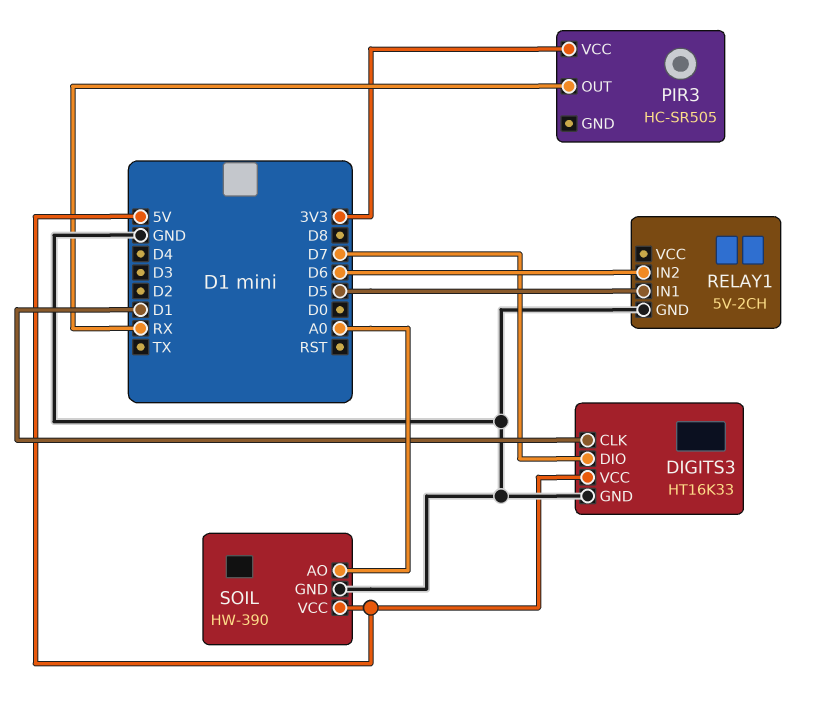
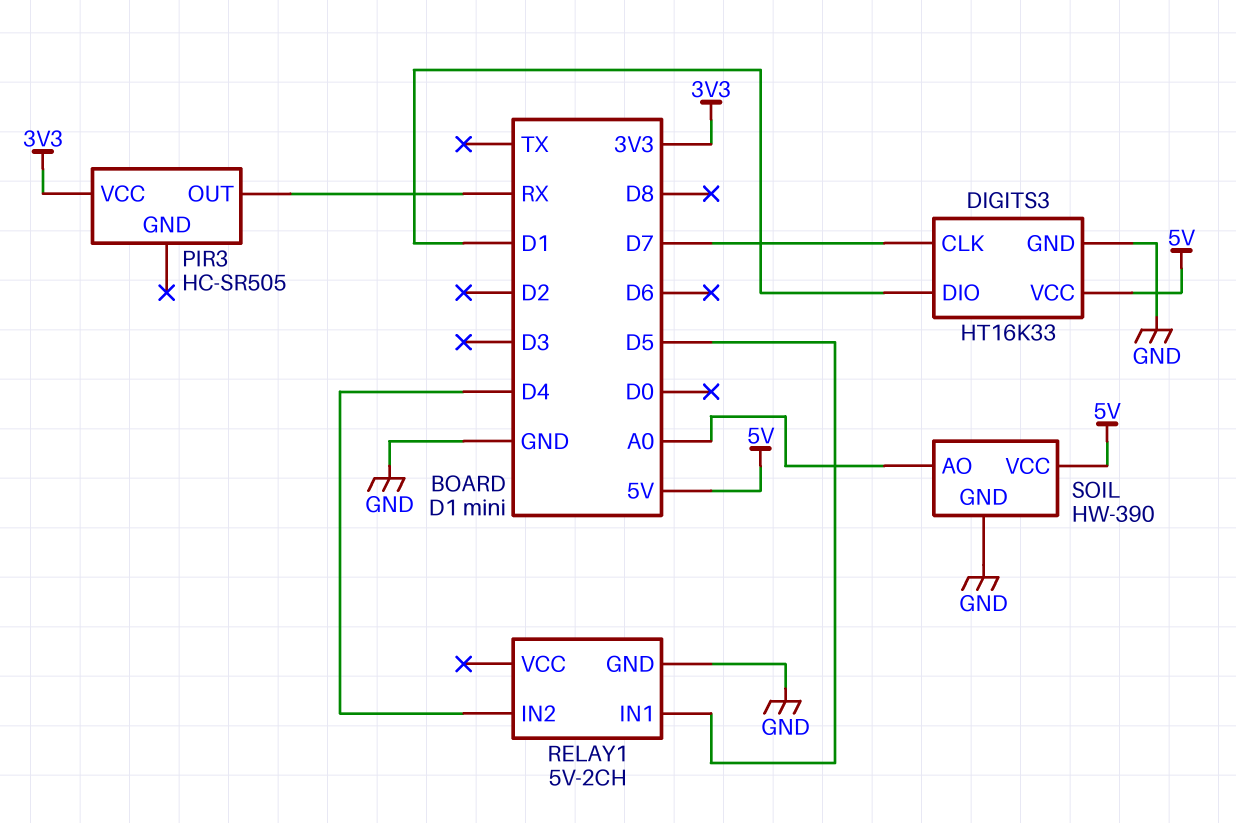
DIGITS3 pin CLK: D1 -> D7
DIGITS3 pin DIO: D7 -> D1
RELAY1 pin IN2: D6 -> D4

